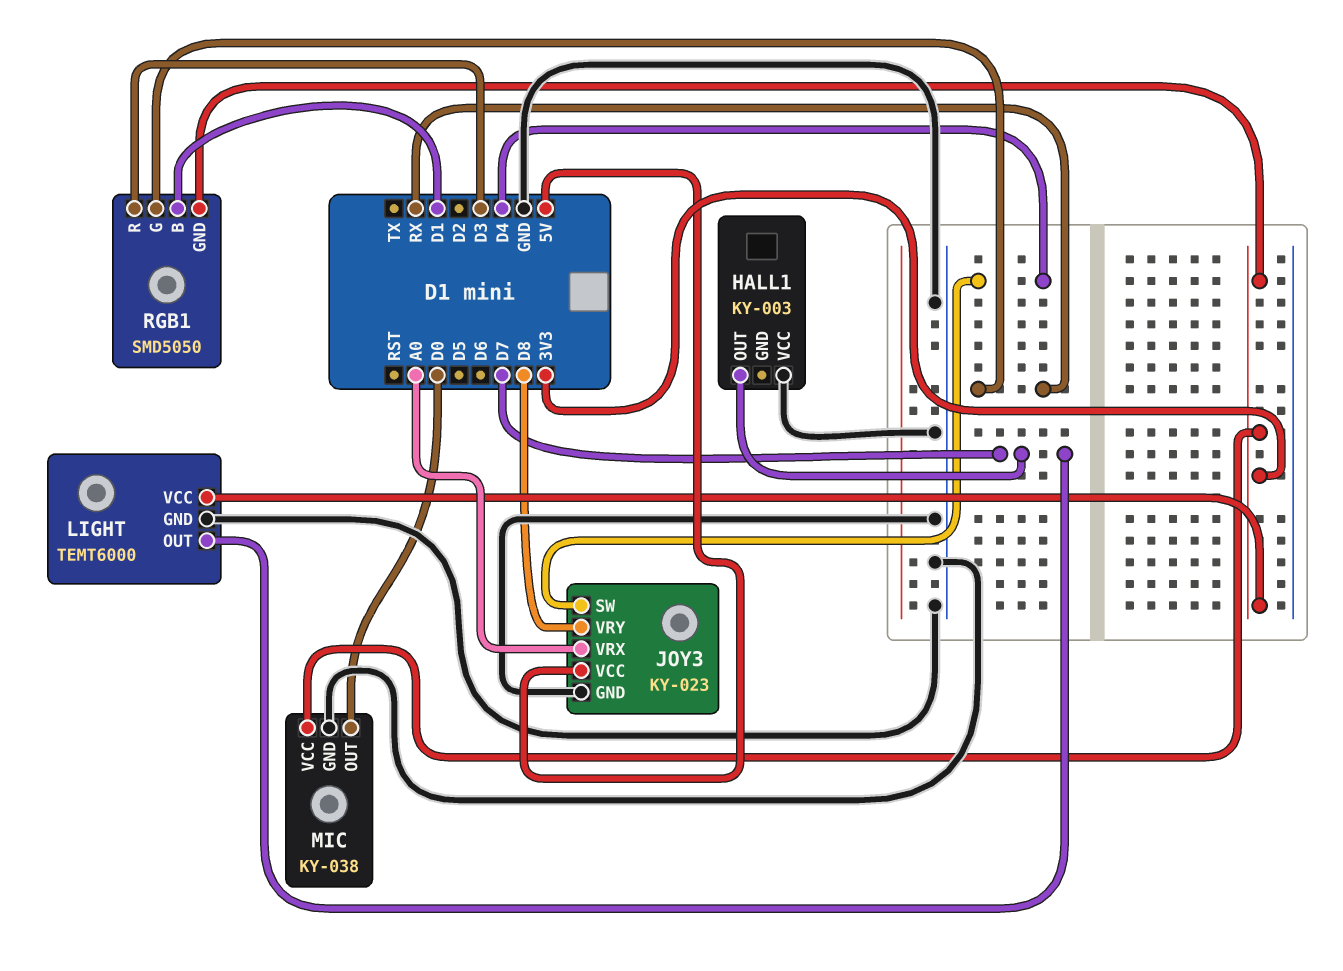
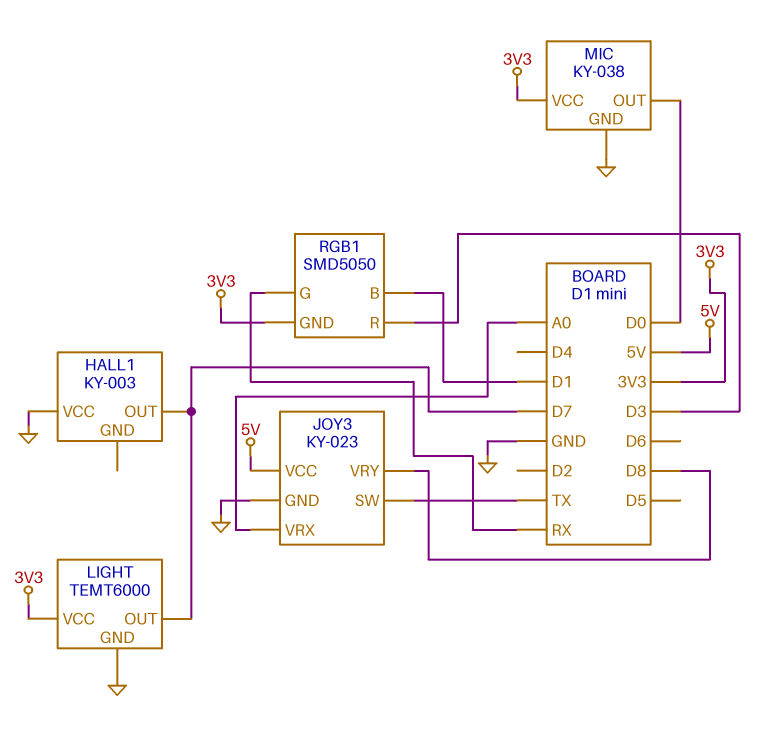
JOY3 pin SW: D4 -> TX

